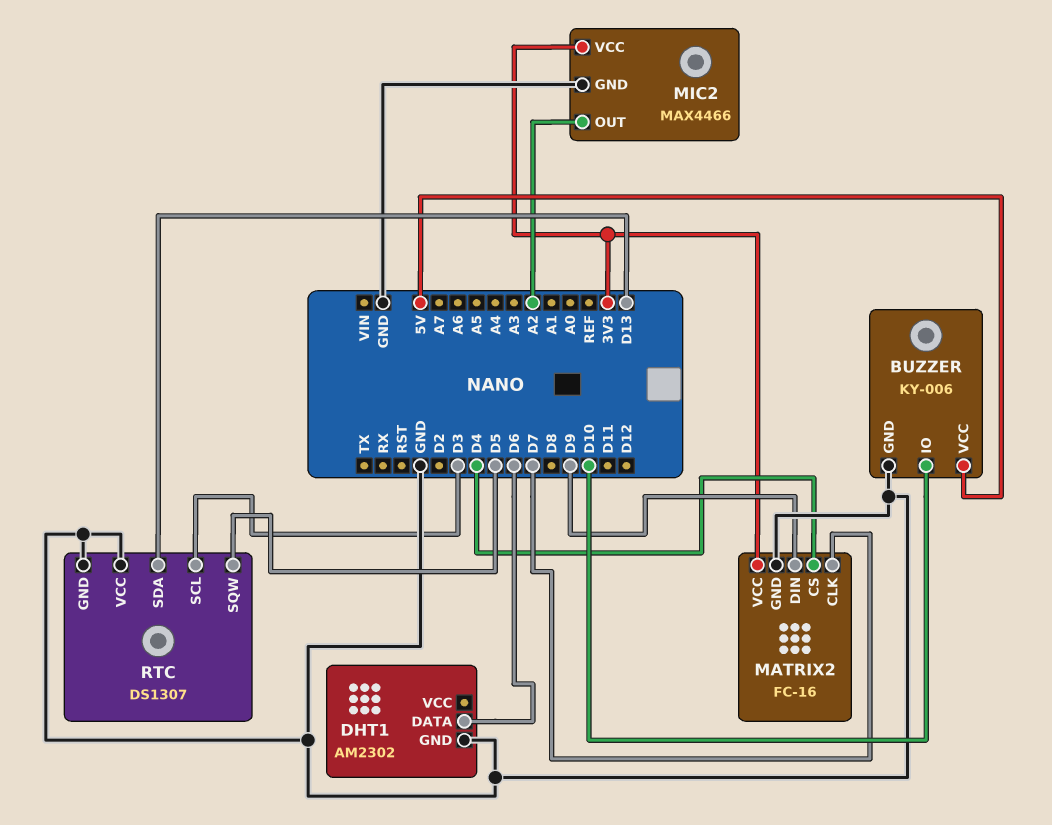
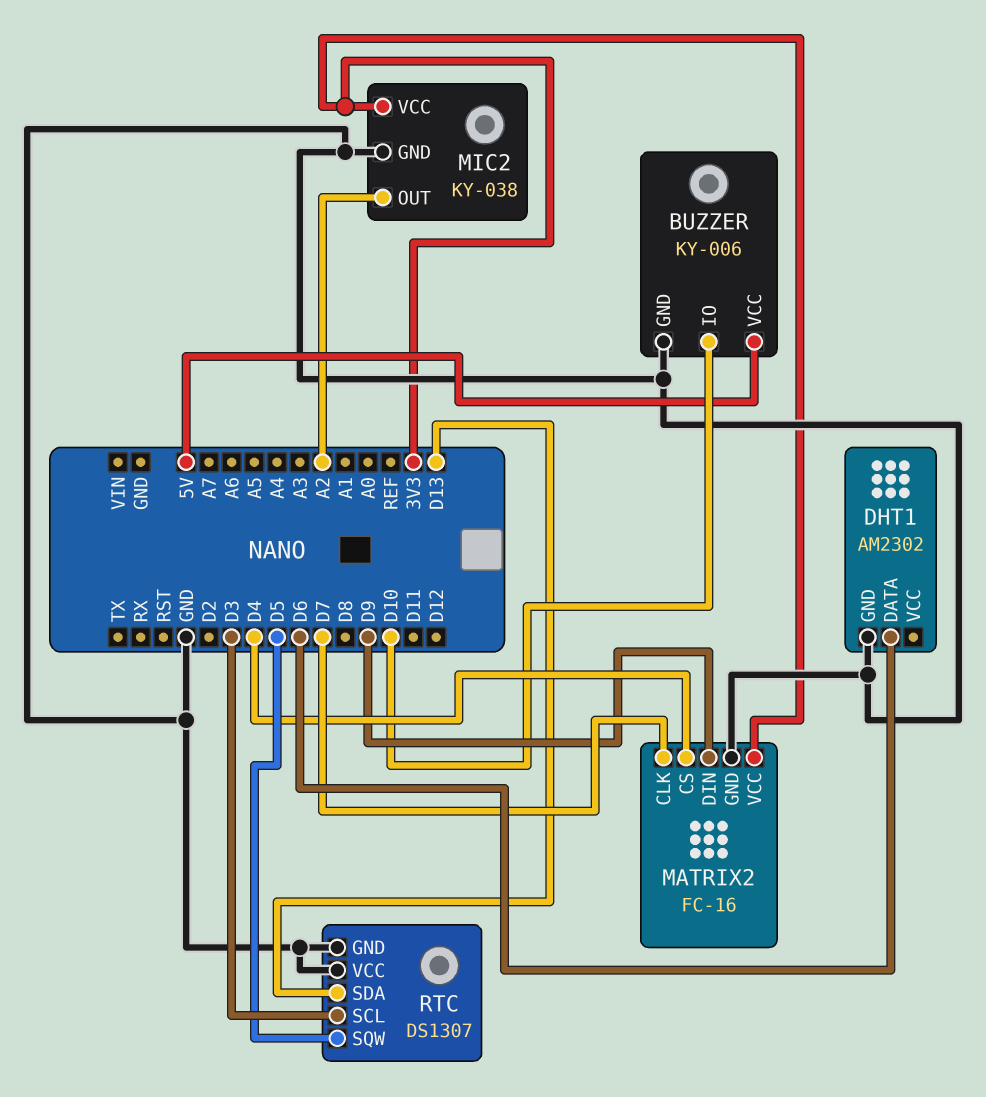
MIC2: MAX4466 -> KY-038

